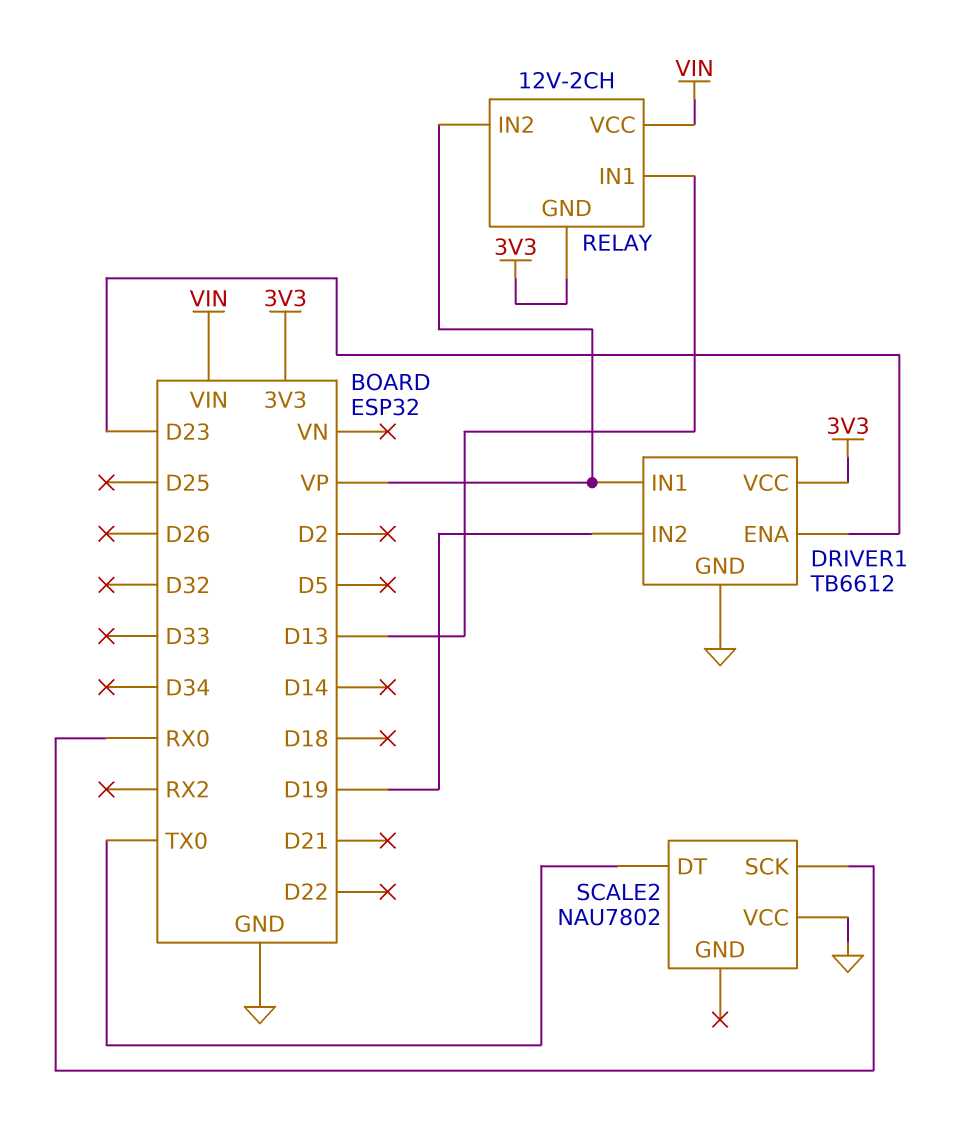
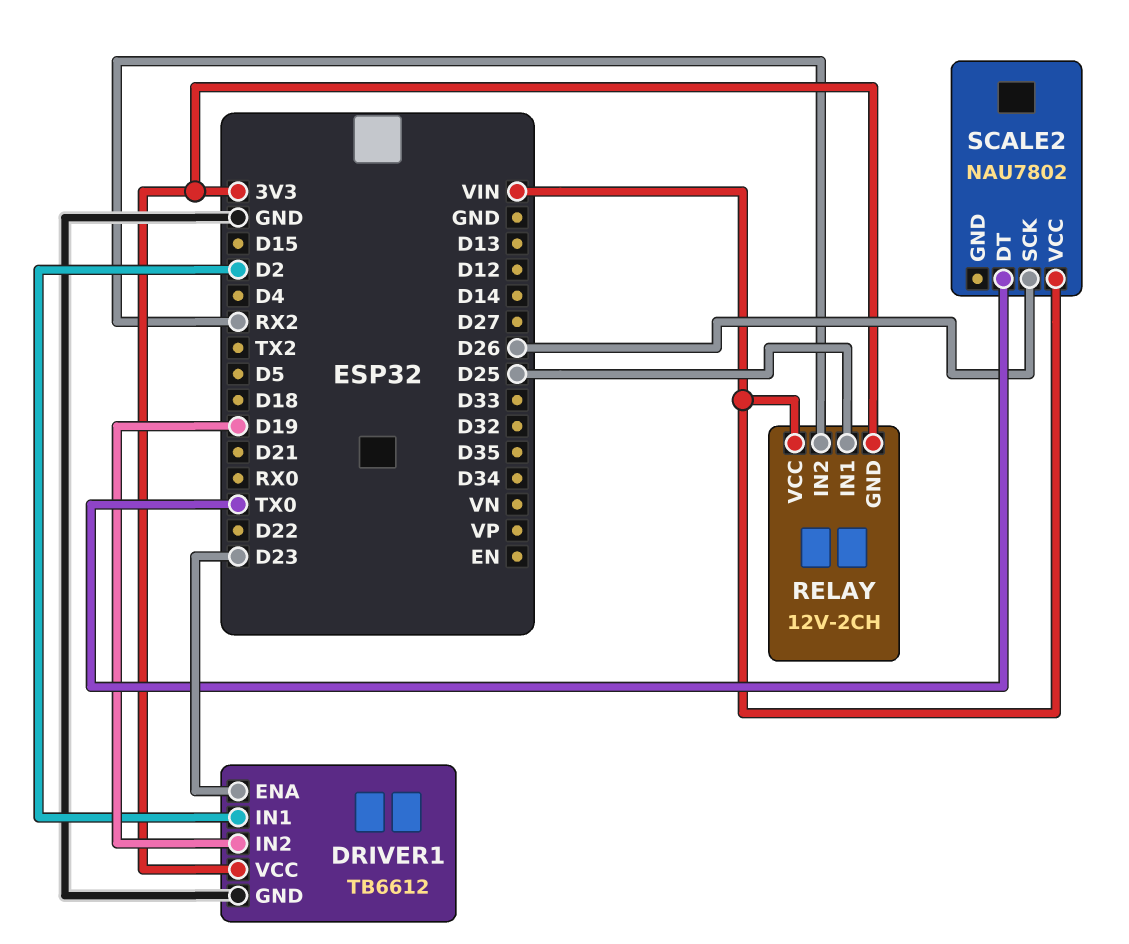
DRIVER1 pin IN1: VP -> D2
RELAY pin IN1: D13 -> D25
RELAY pin IN2: VP -> RX2
SCALE2 pin SCK: RX0 -> D26
SCALE2 pin VCC: GND -> VIN

